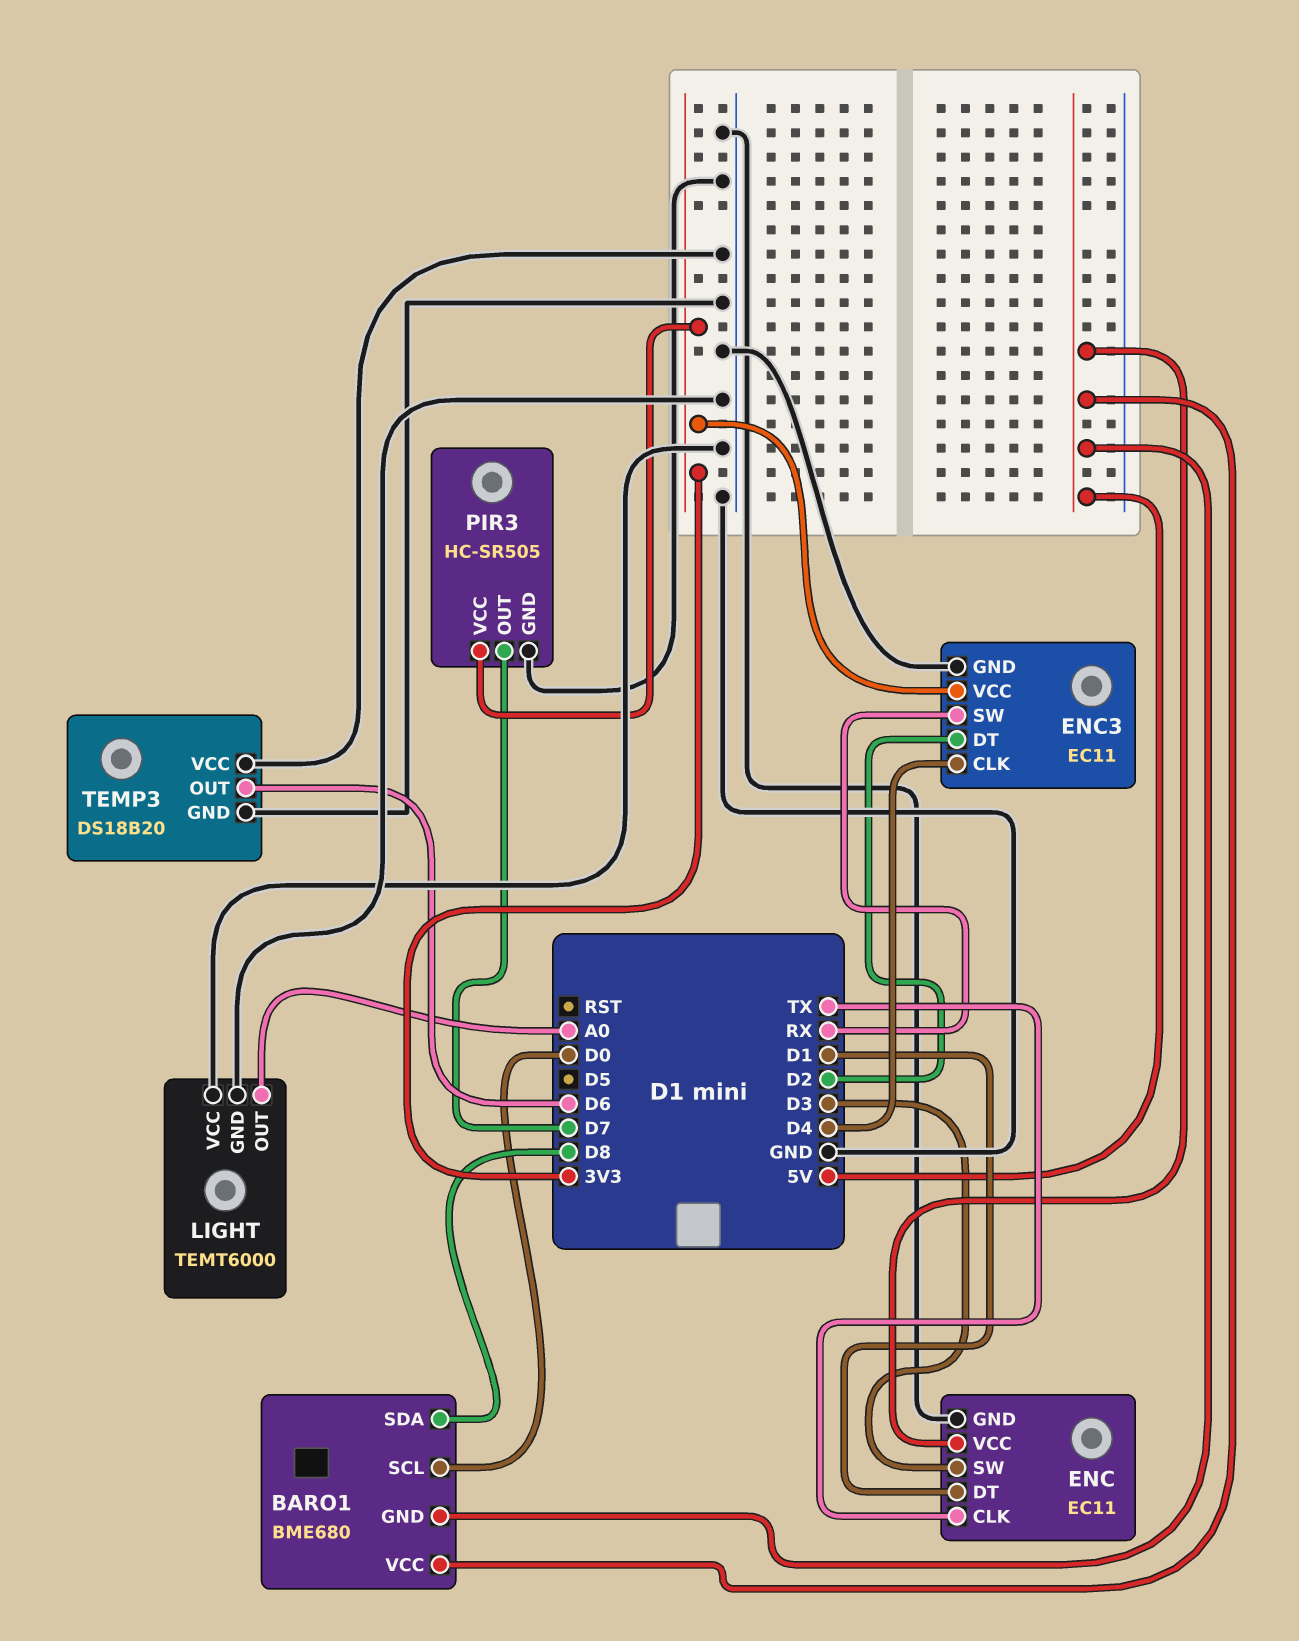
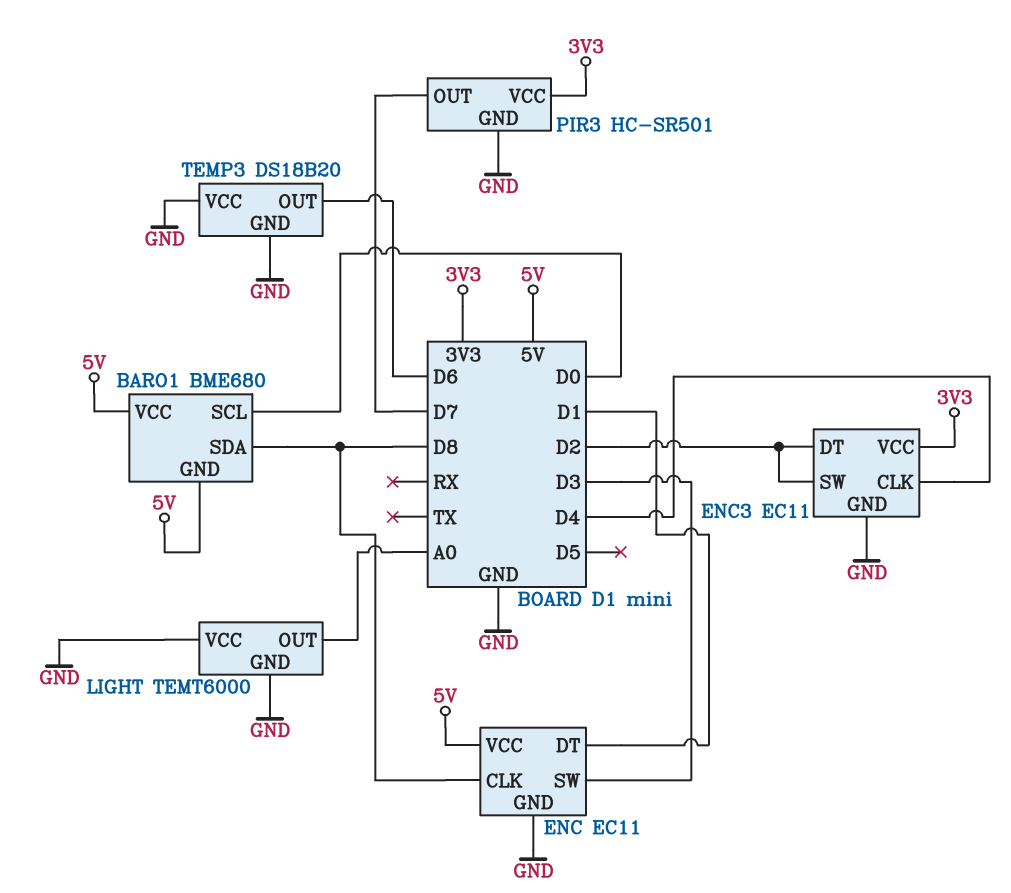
ENC pin CLK: TX -> D8
ENC3 pin SW: RX -> D2
PIR3: HC-SR505 -> HC-SR501

